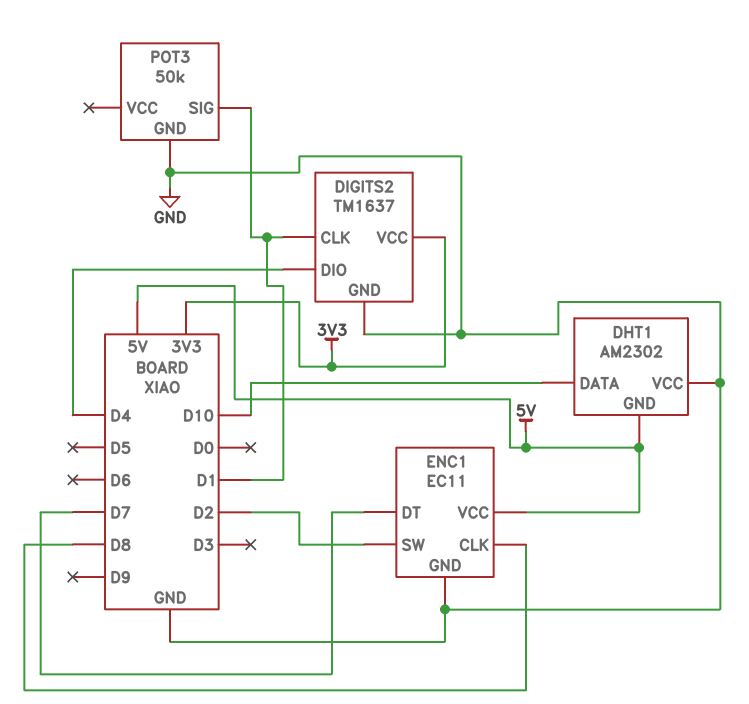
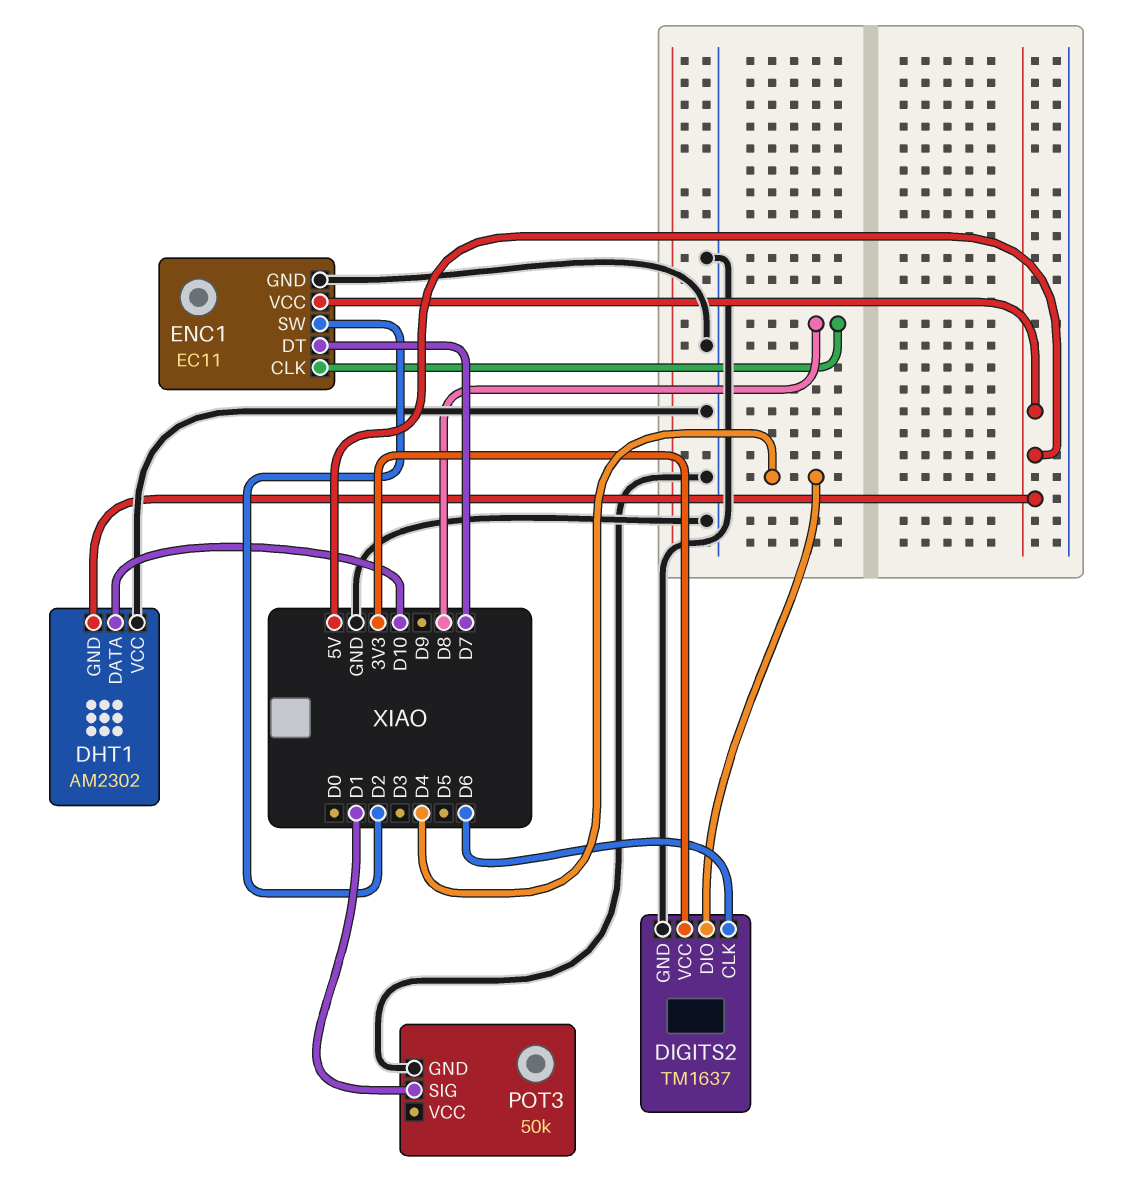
DIGITS2 pin CLK: D1 -> D6

